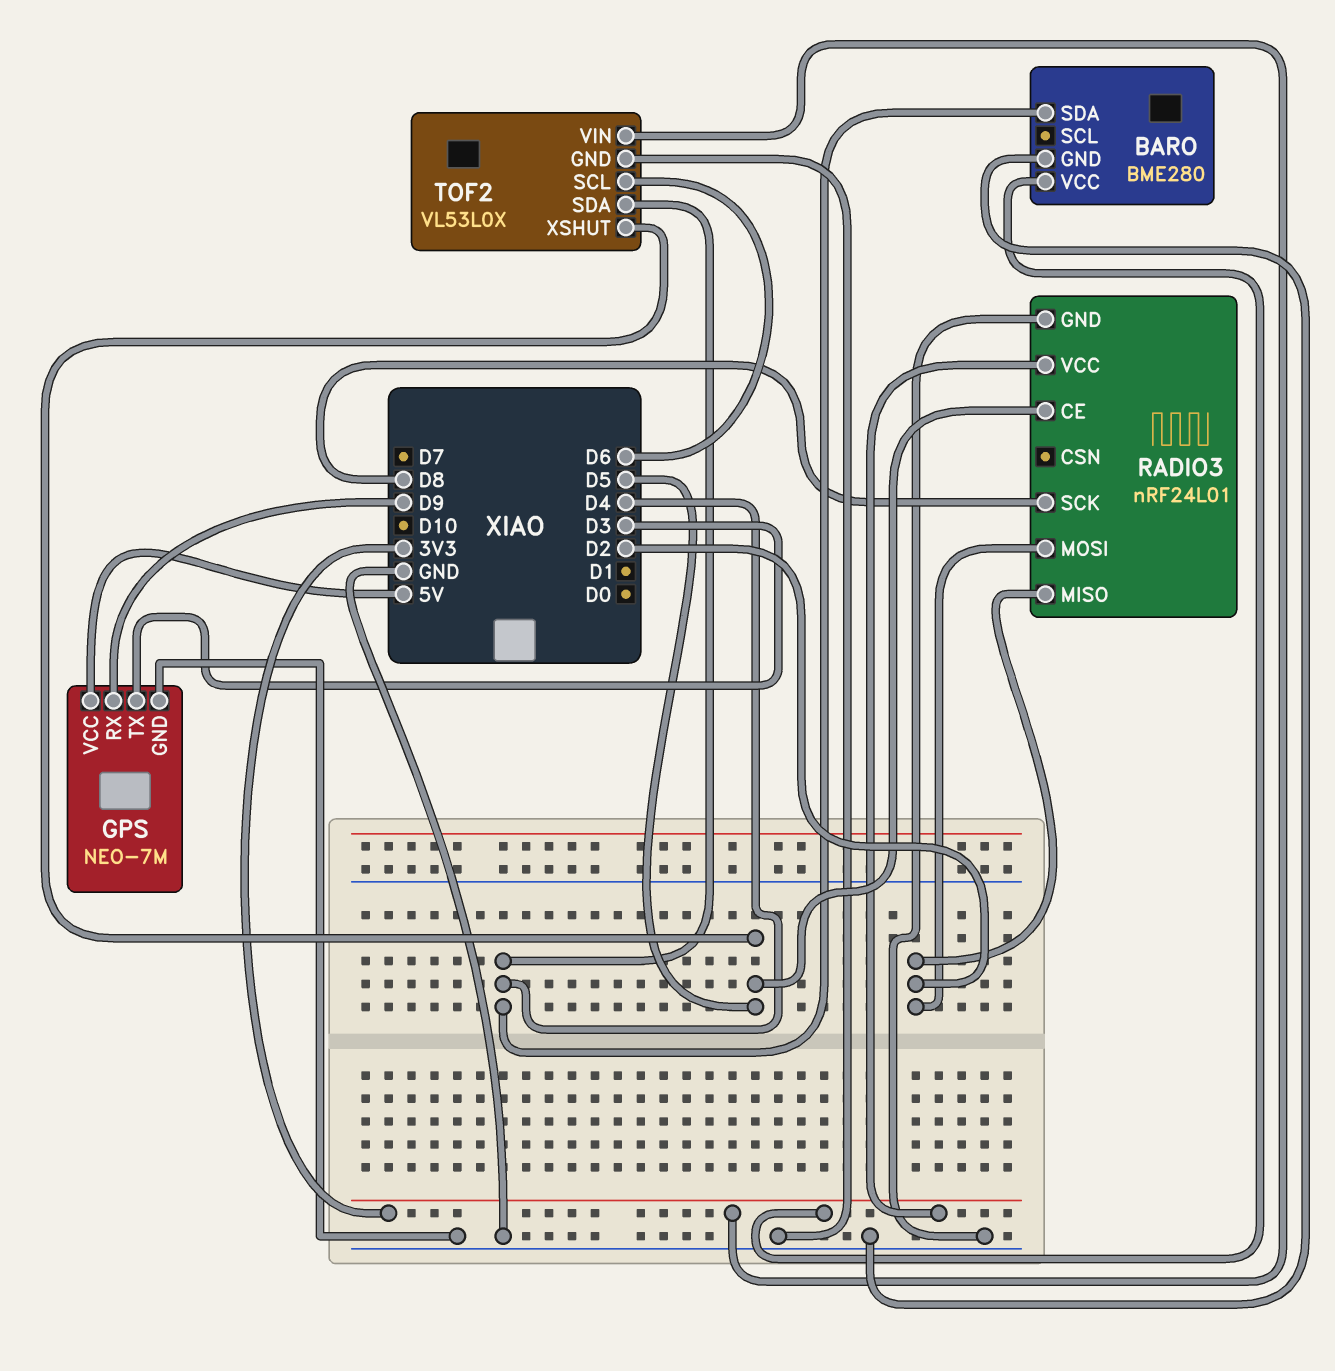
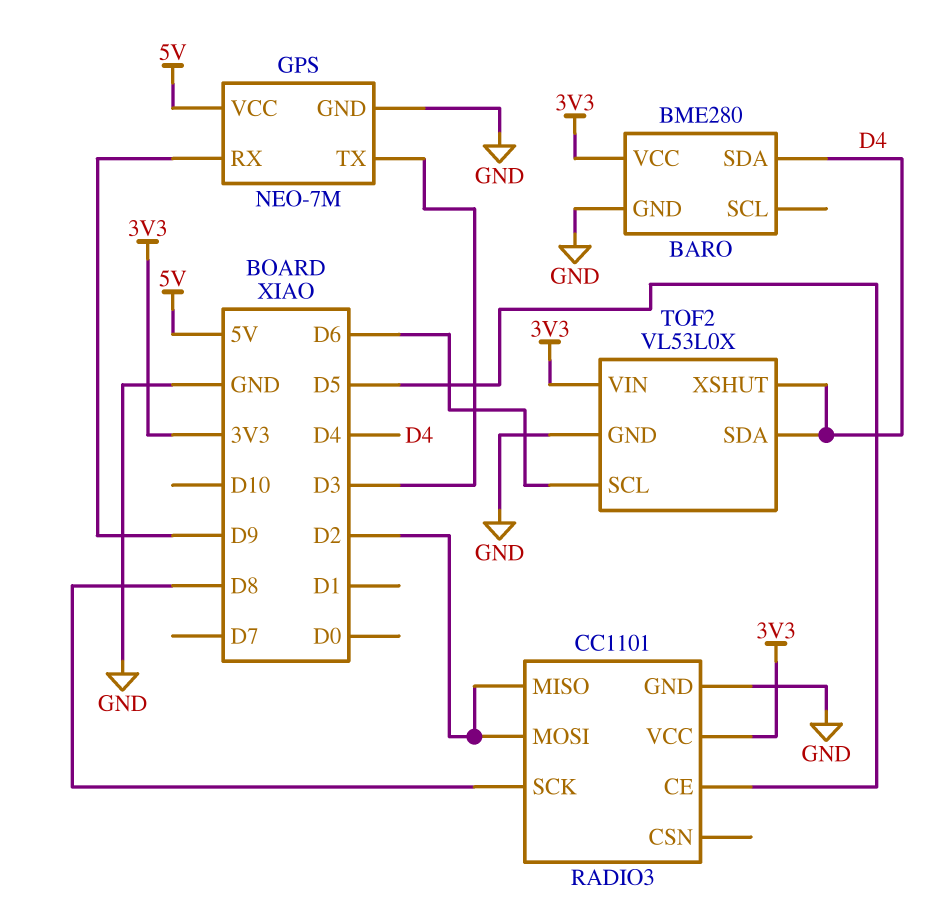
RADIO3: nRF24L01 -> CC1101
TOF2 pin XSHUT: D5 -> D4

